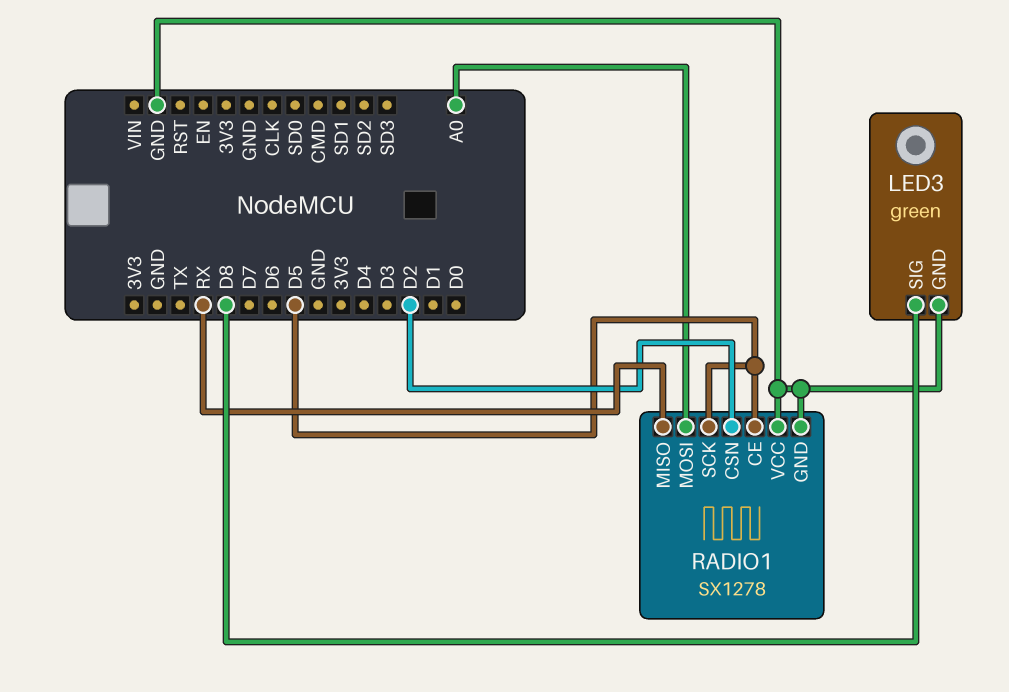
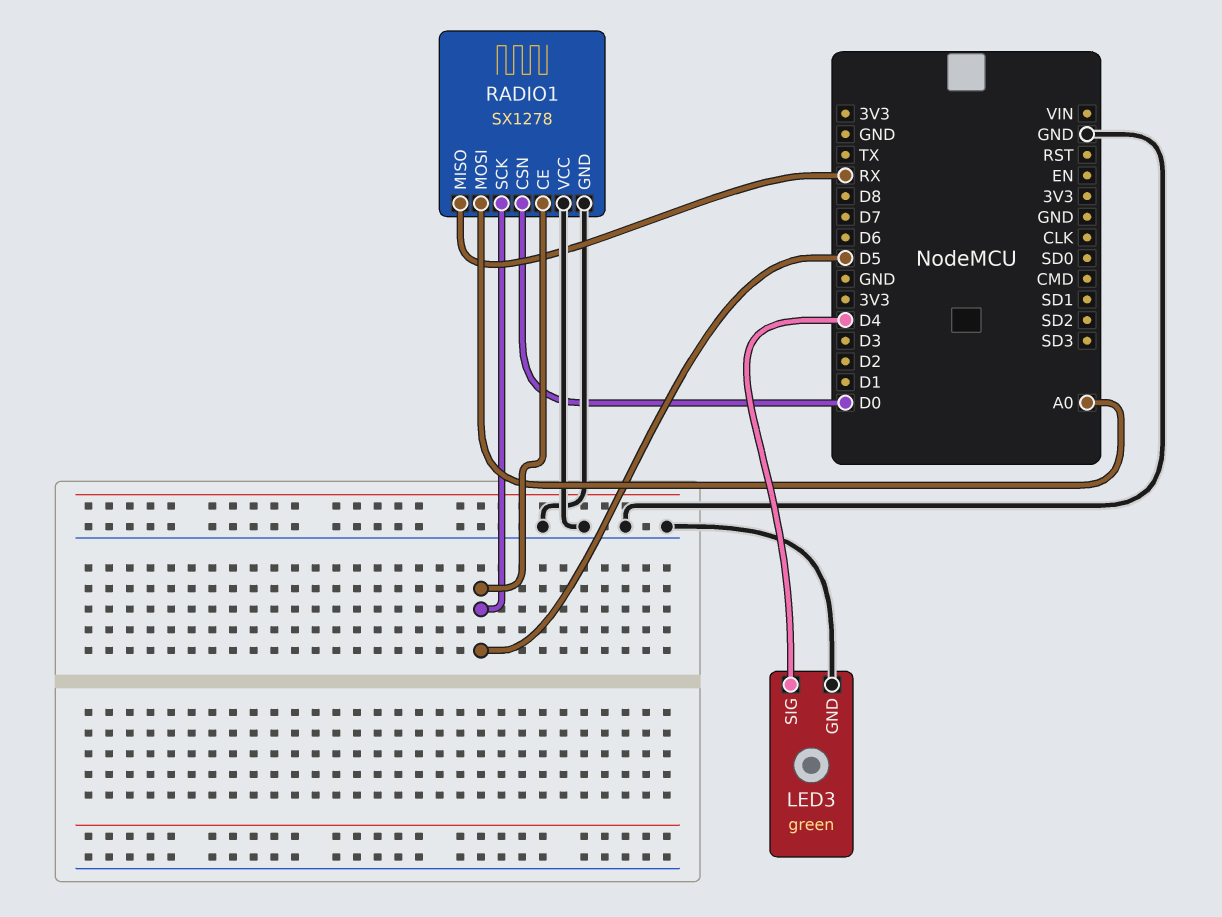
LED3 pin SIG: D8 -> D4
RADIO1 pin CSN: D2 -> D0

